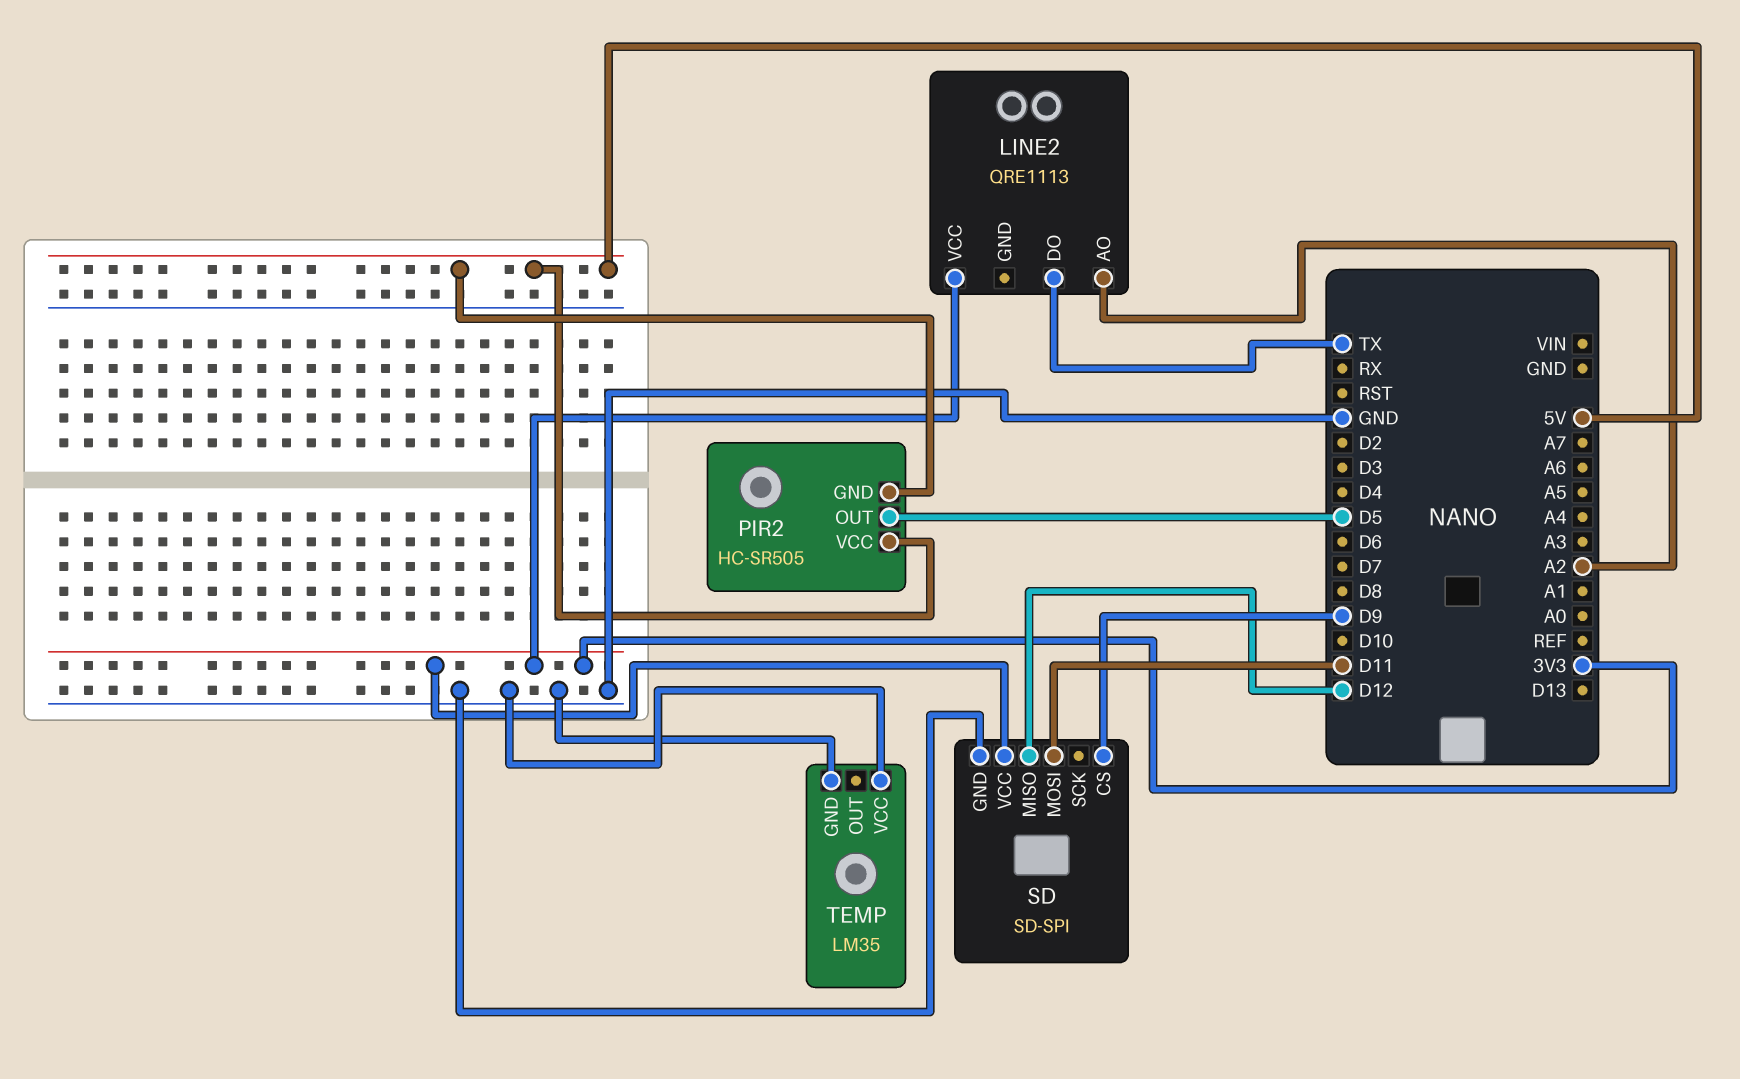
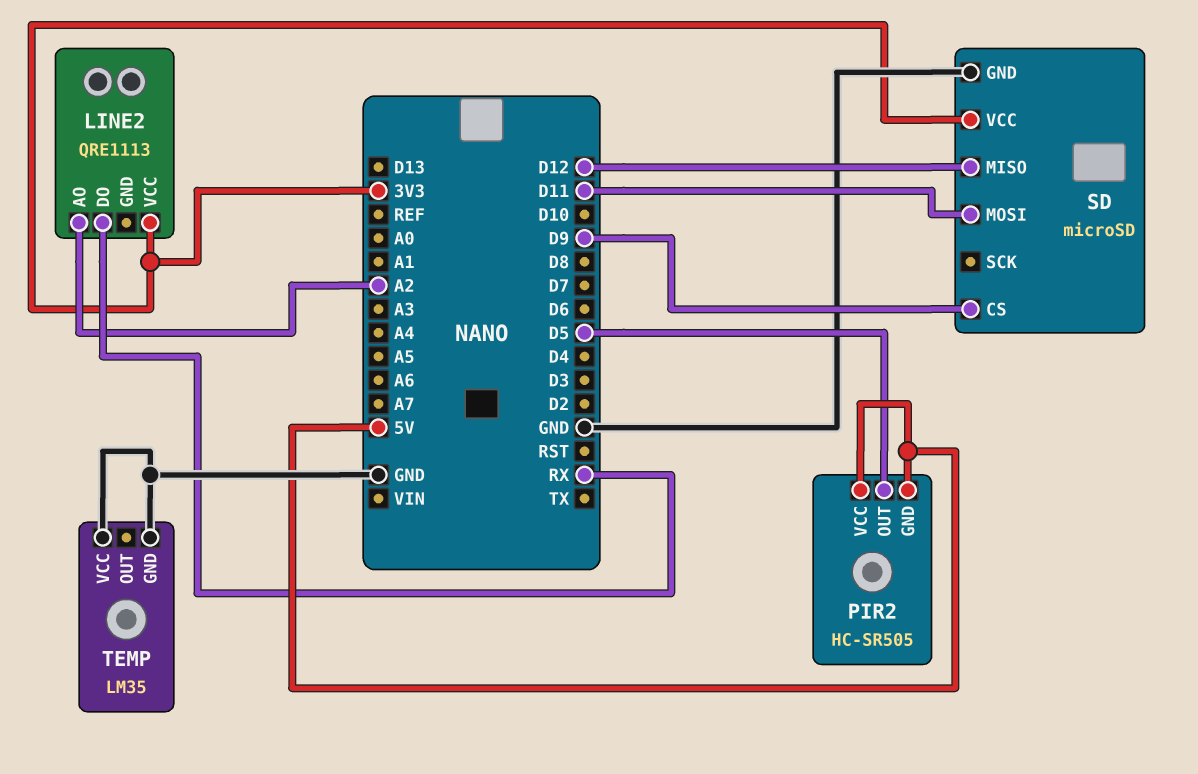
LINE2 pin DO: TX -> RX
SD: SD-SPI -> microSD

